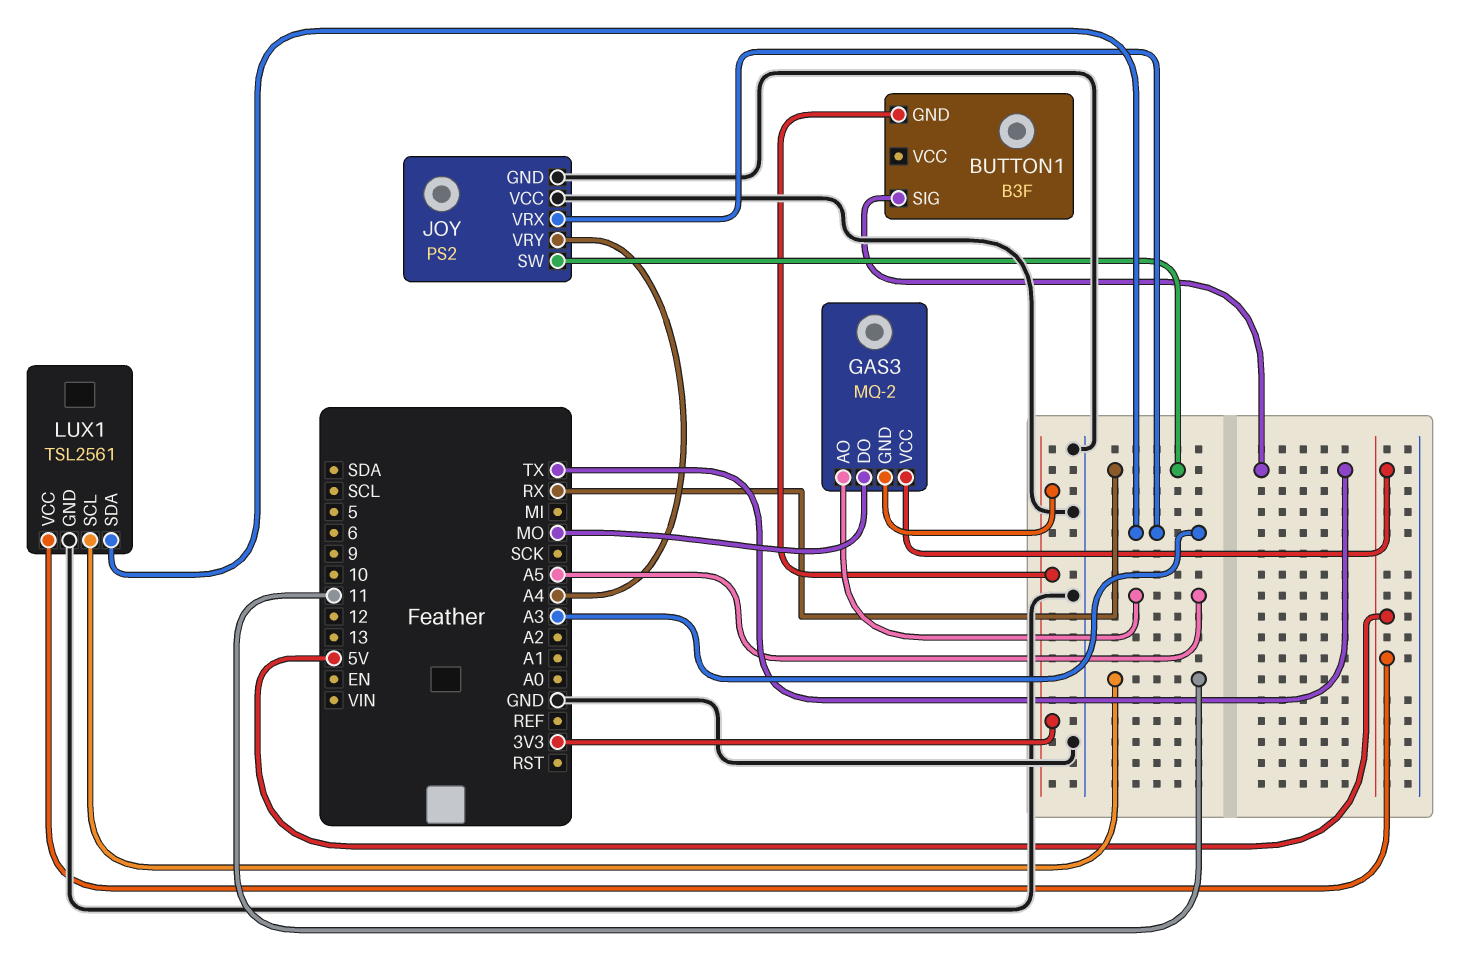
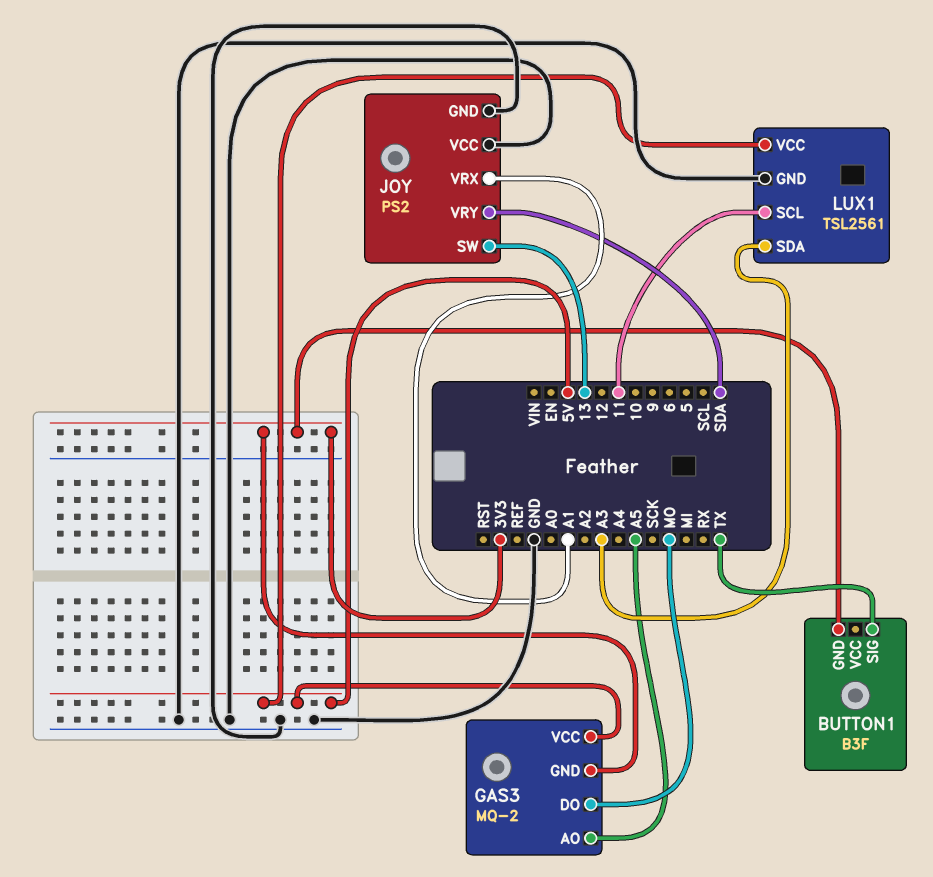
JOY pin SW: RX -> 13
JOY pin VRX: A3 -> A1
JOY pin VRY: A4 -> SDA

